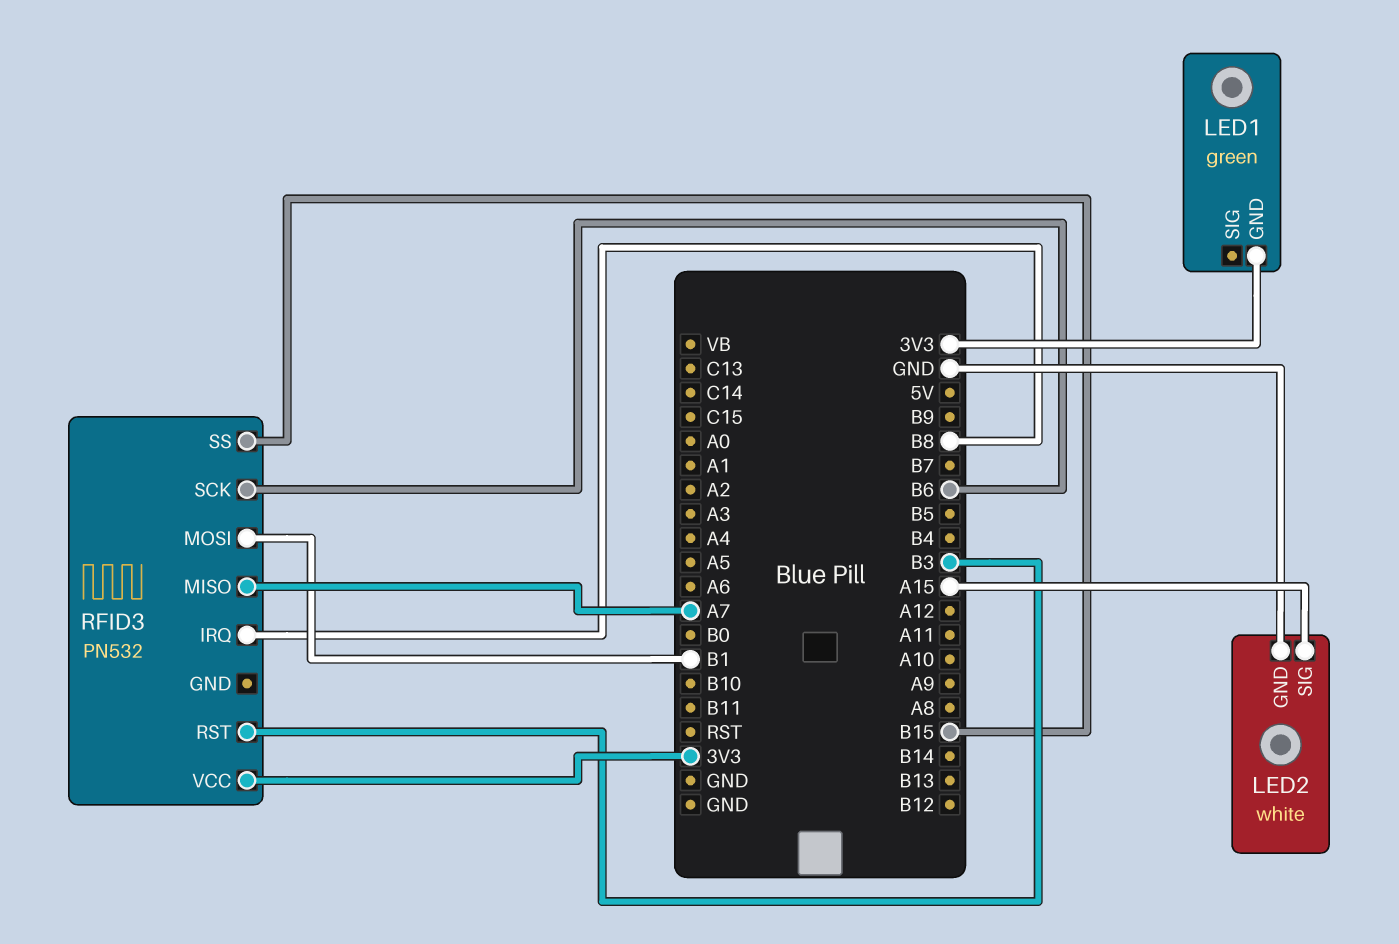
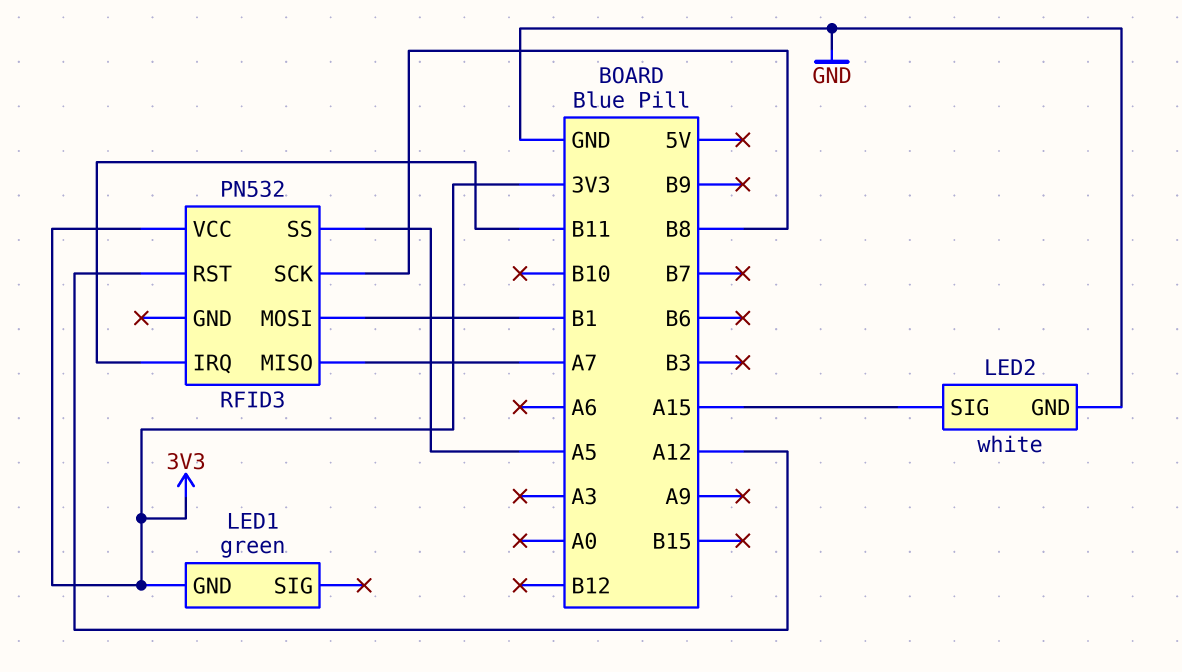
RFID3 pin IRQ: B8 -> B11
RFID3 pin RST: B3 -> A12
RFID3 pin SCK: B6 -> B8
RFID3 pin SS: B15 -> A5

